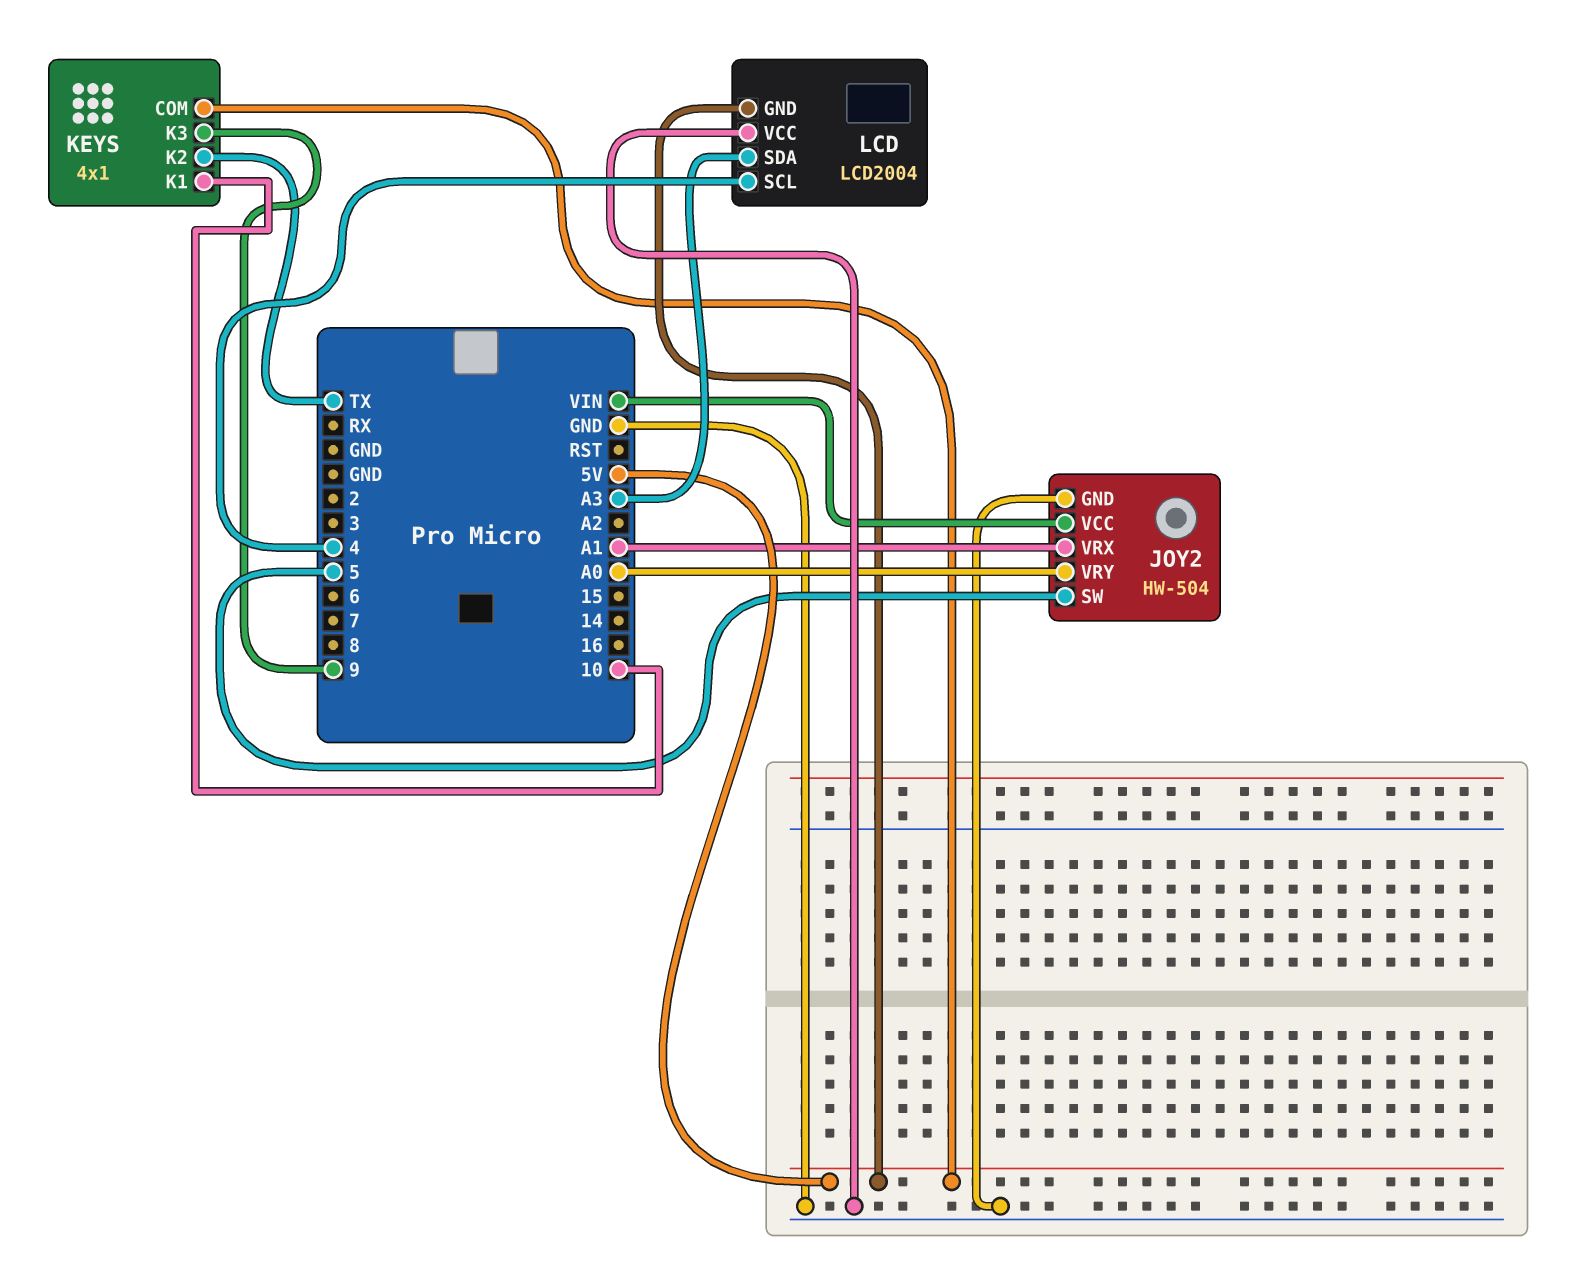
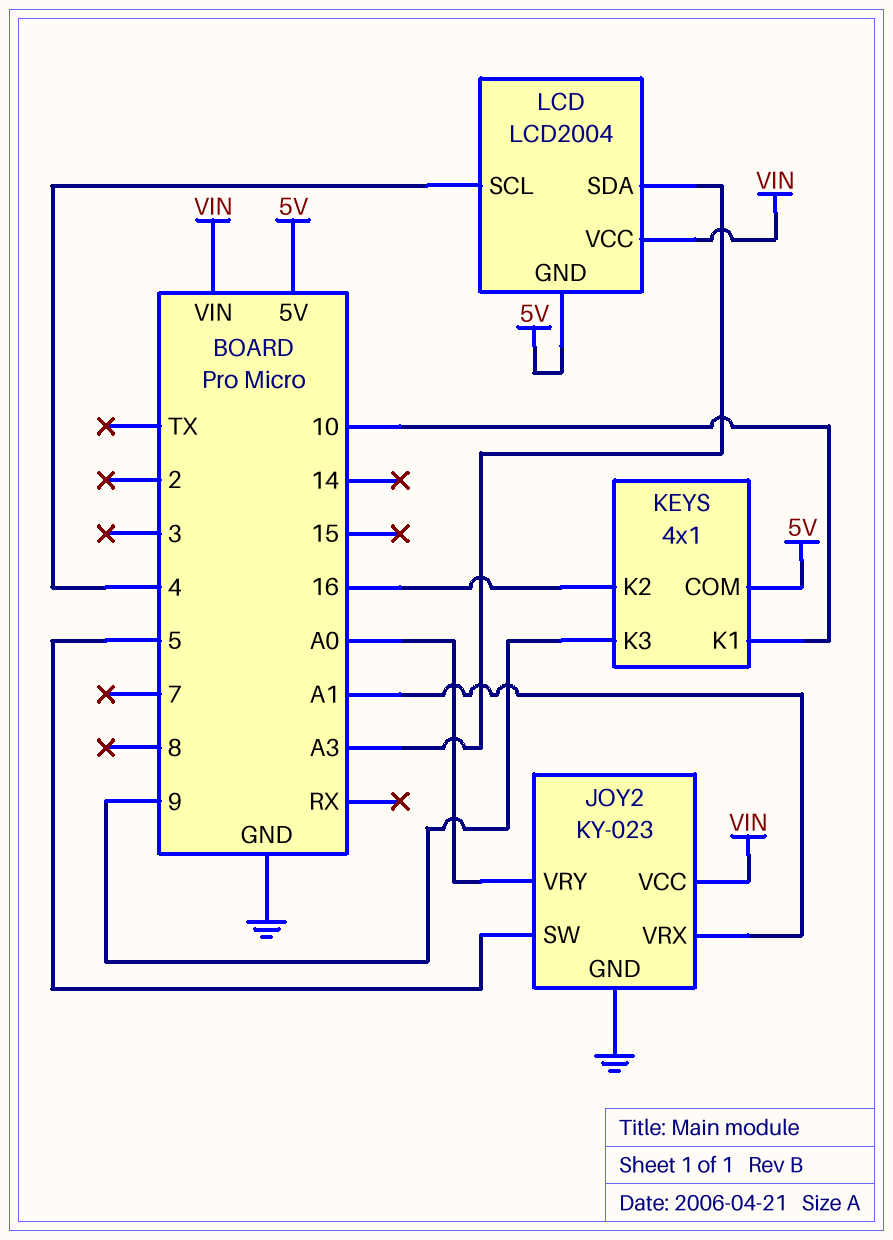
JOY2: HW-504 -> KY-023
KEYS pin K2: TX -> 16
LCD pin VCC: GND -> VIN

